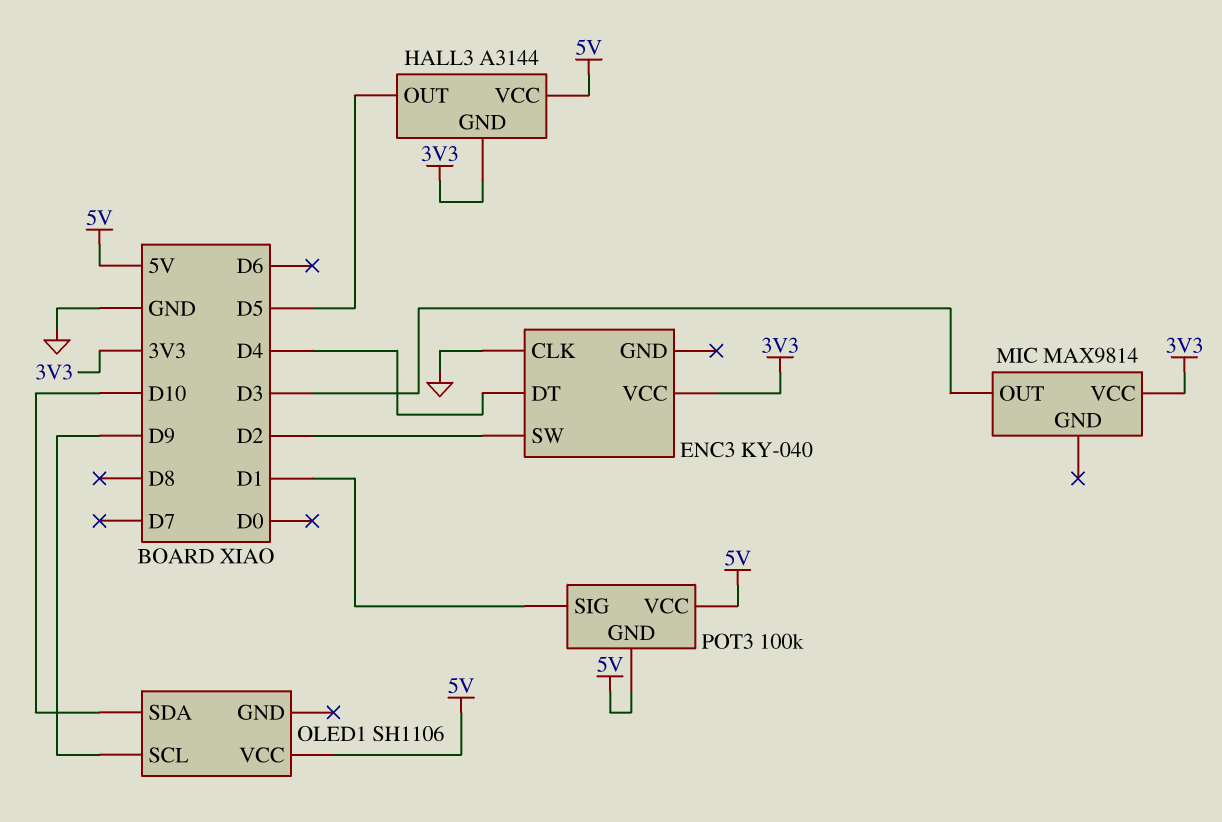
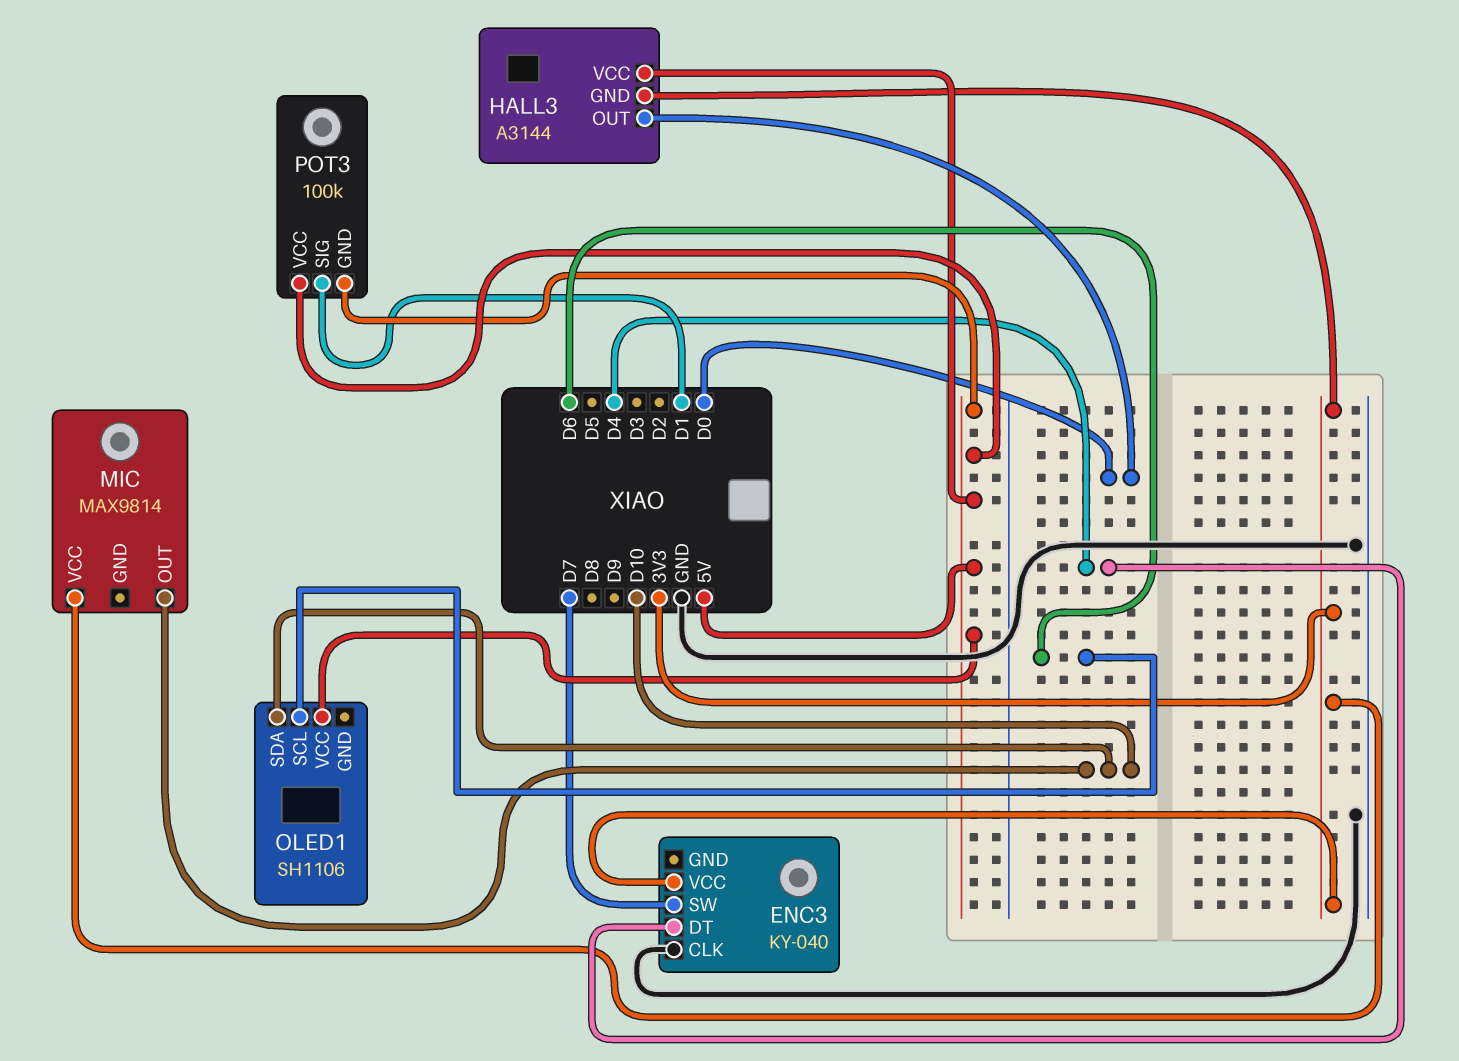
ENC3 pin SW: D2 -> D7
HALL3 pin OUT: D5 -> D0
MIC pin OUT: D3 -> D10
OLED1 pin SCL: D9 -> D6

